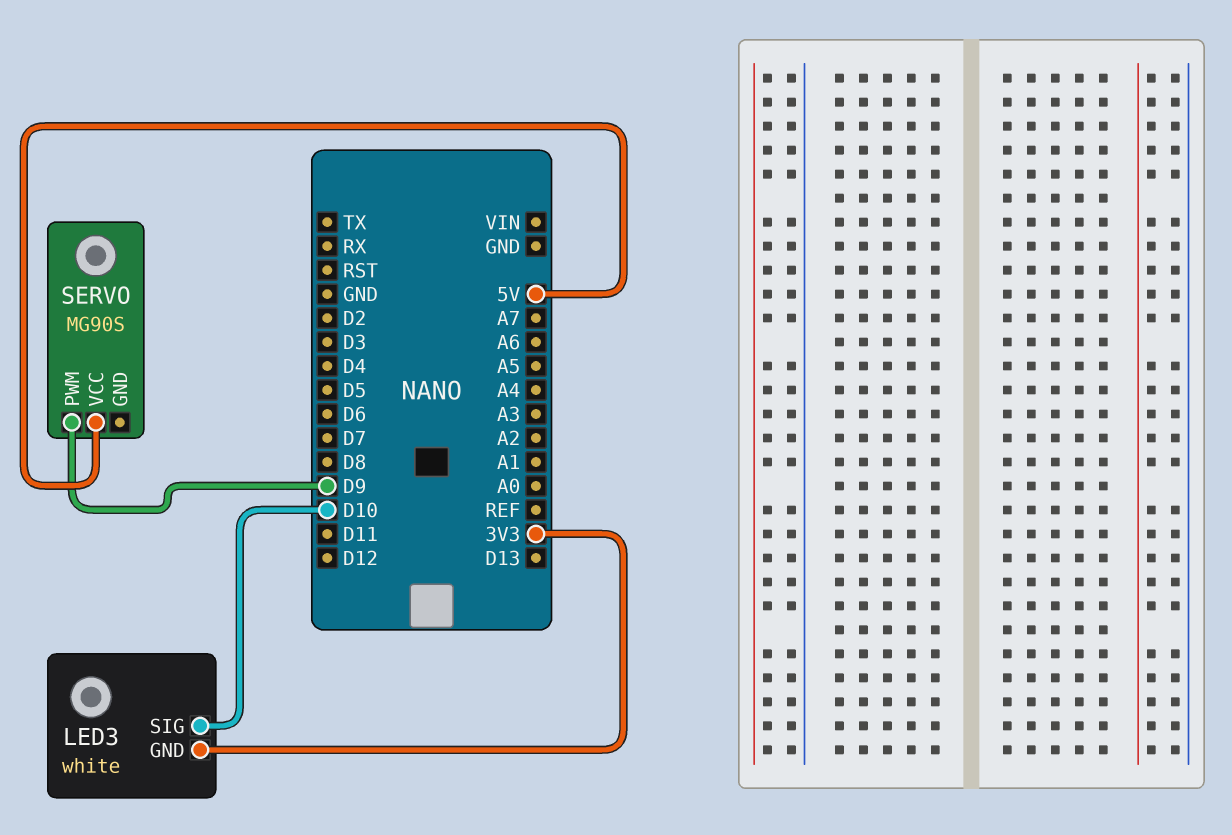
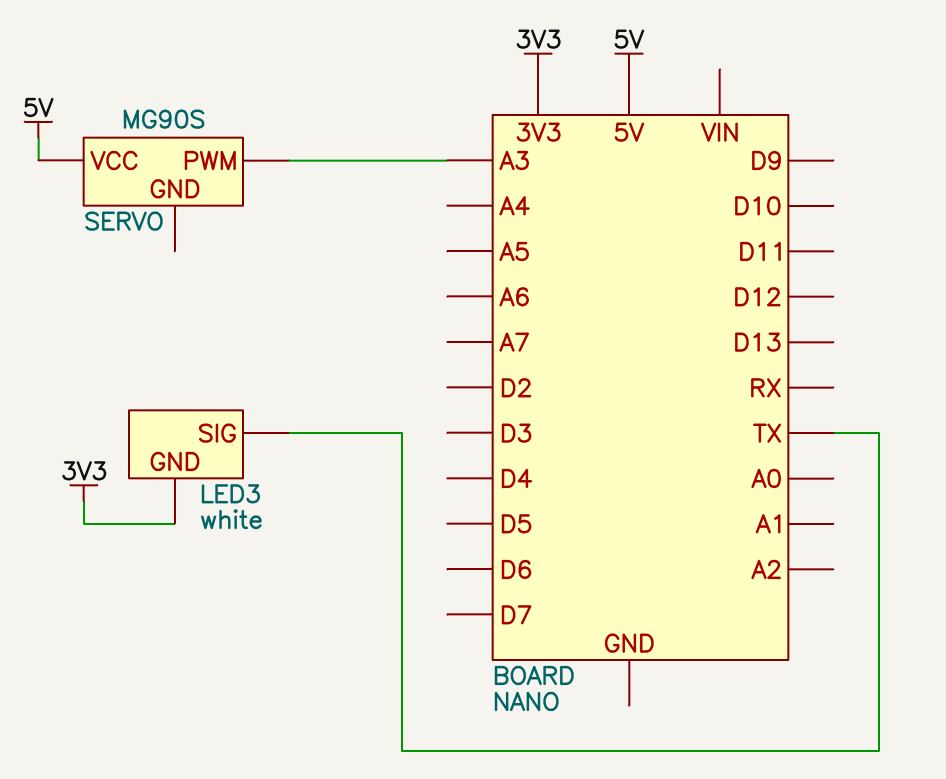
LED3 pin SIG: D10 -> TX
SERVO pin PWM: D9 -> A3

